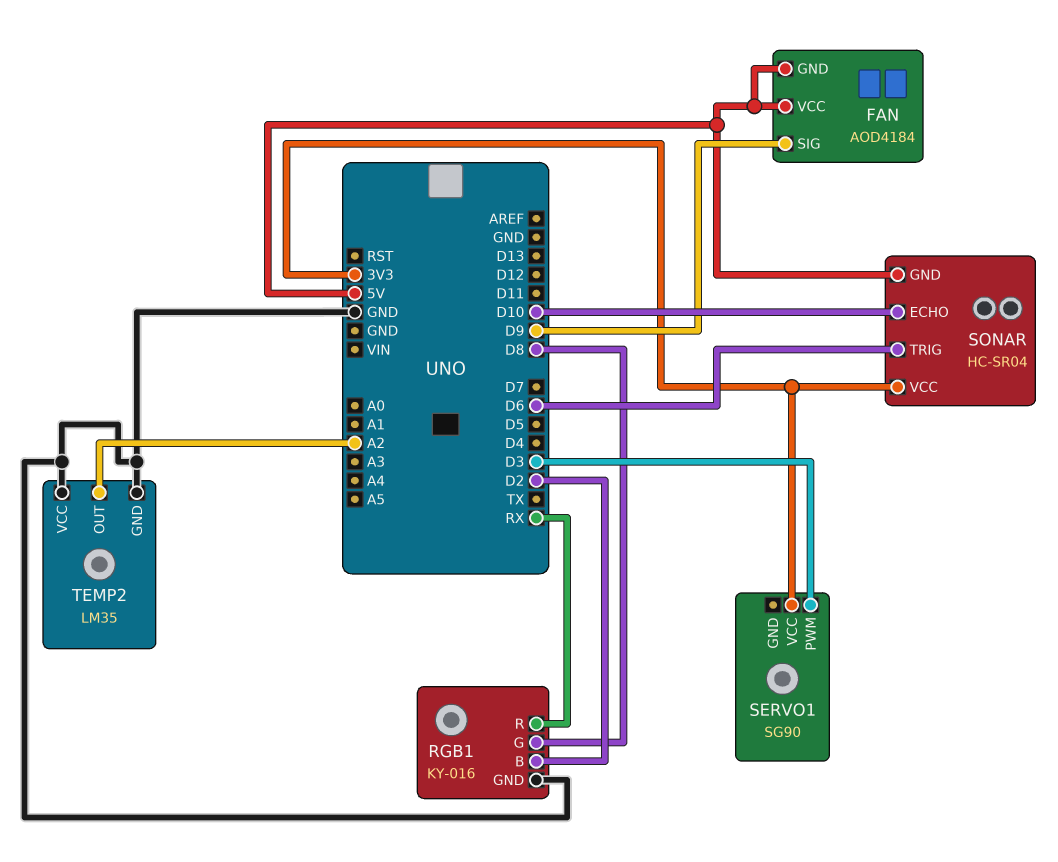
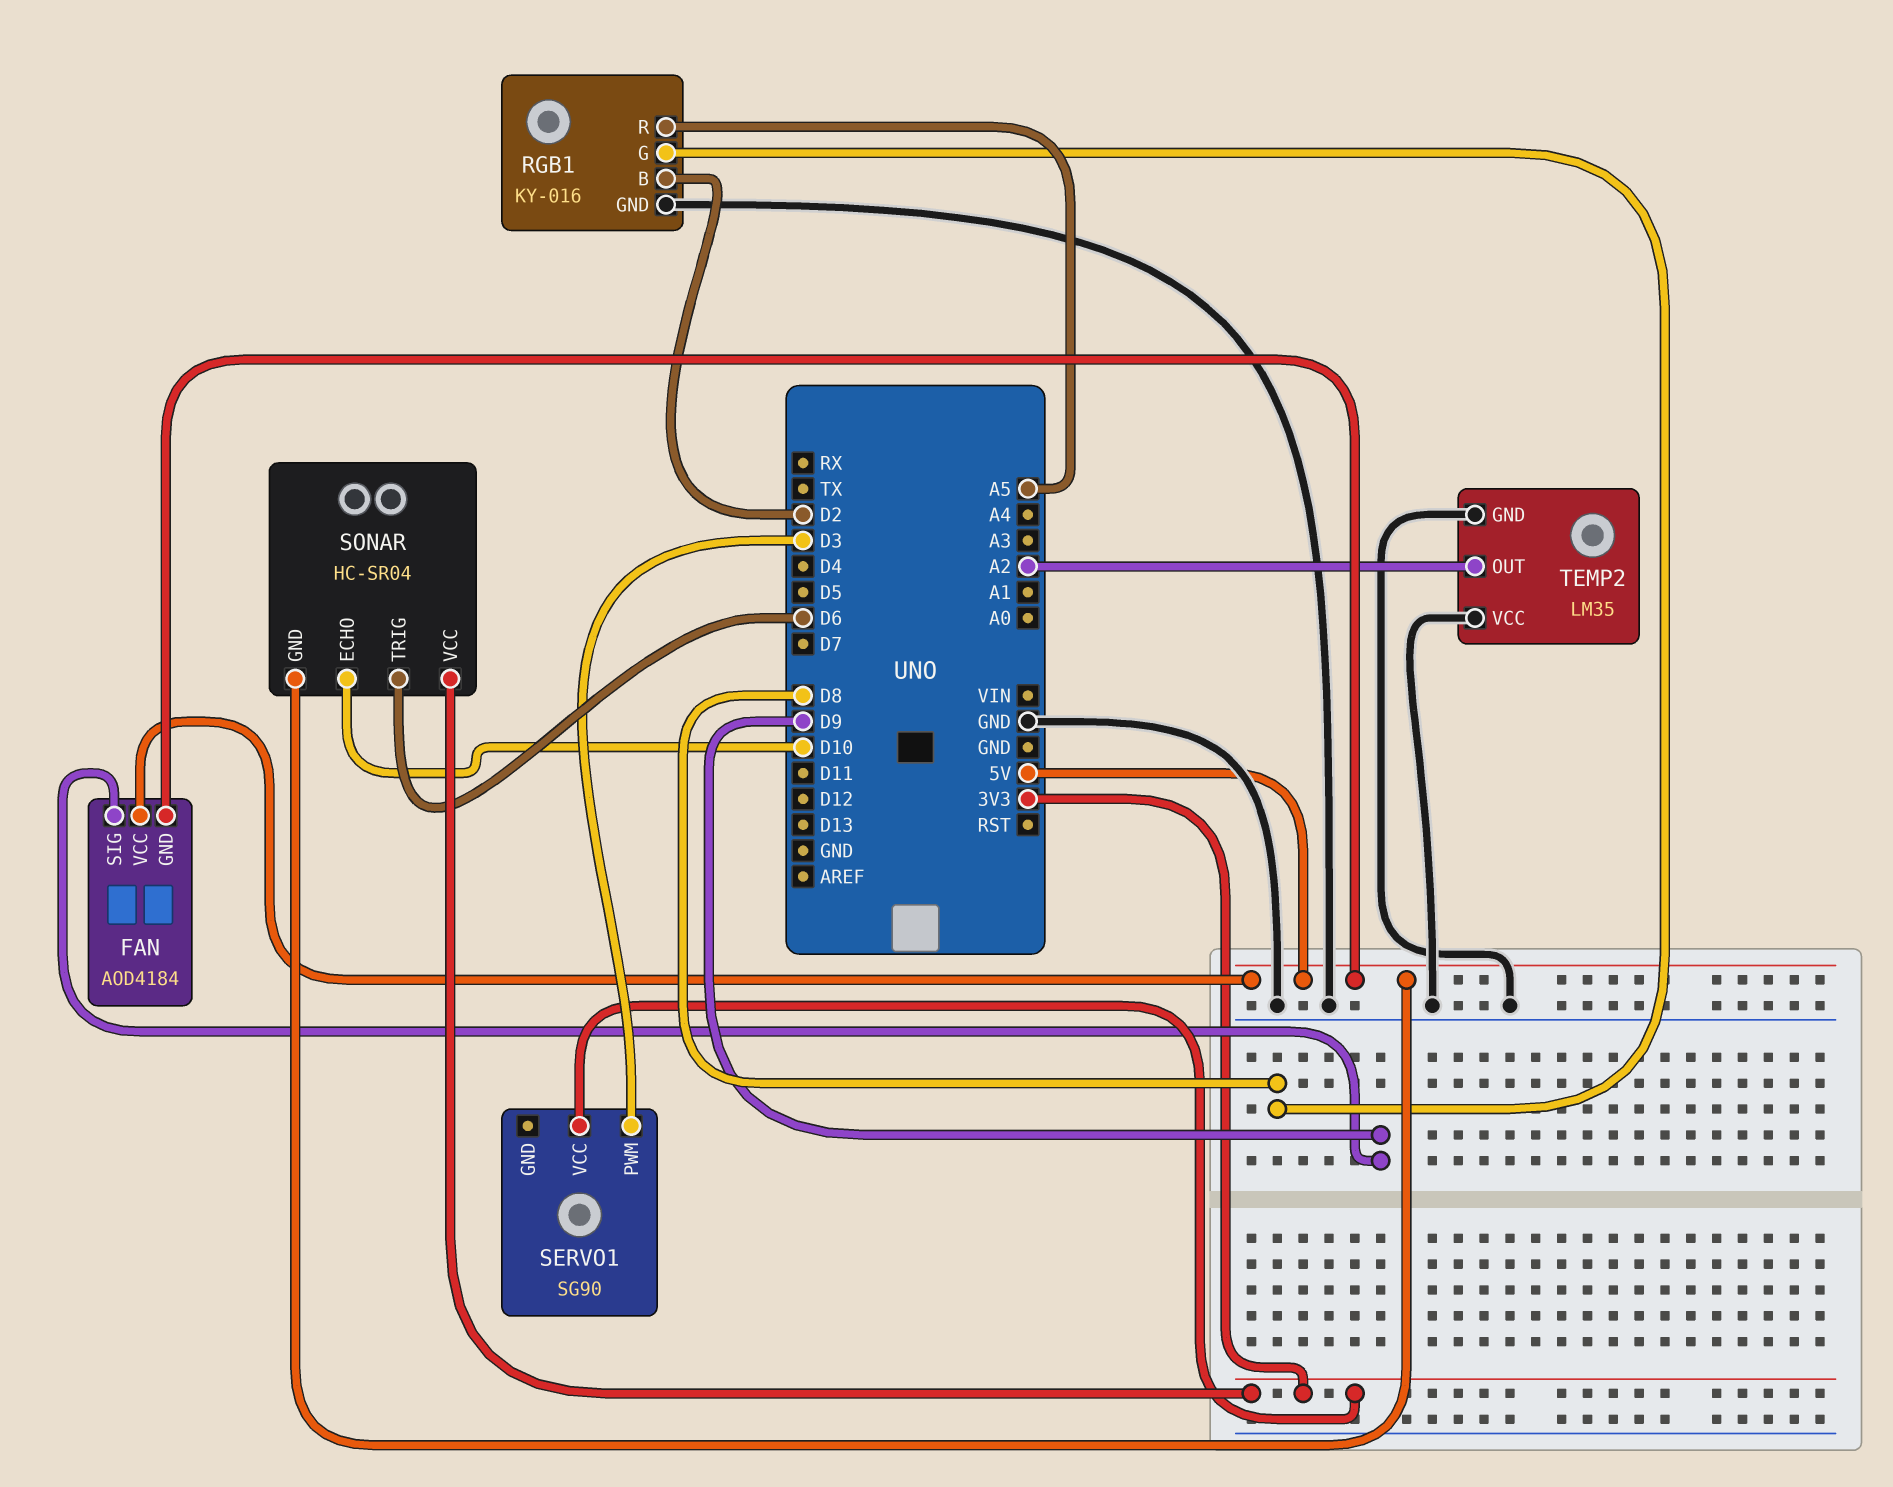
RGB1 pin R: RX -> A5

